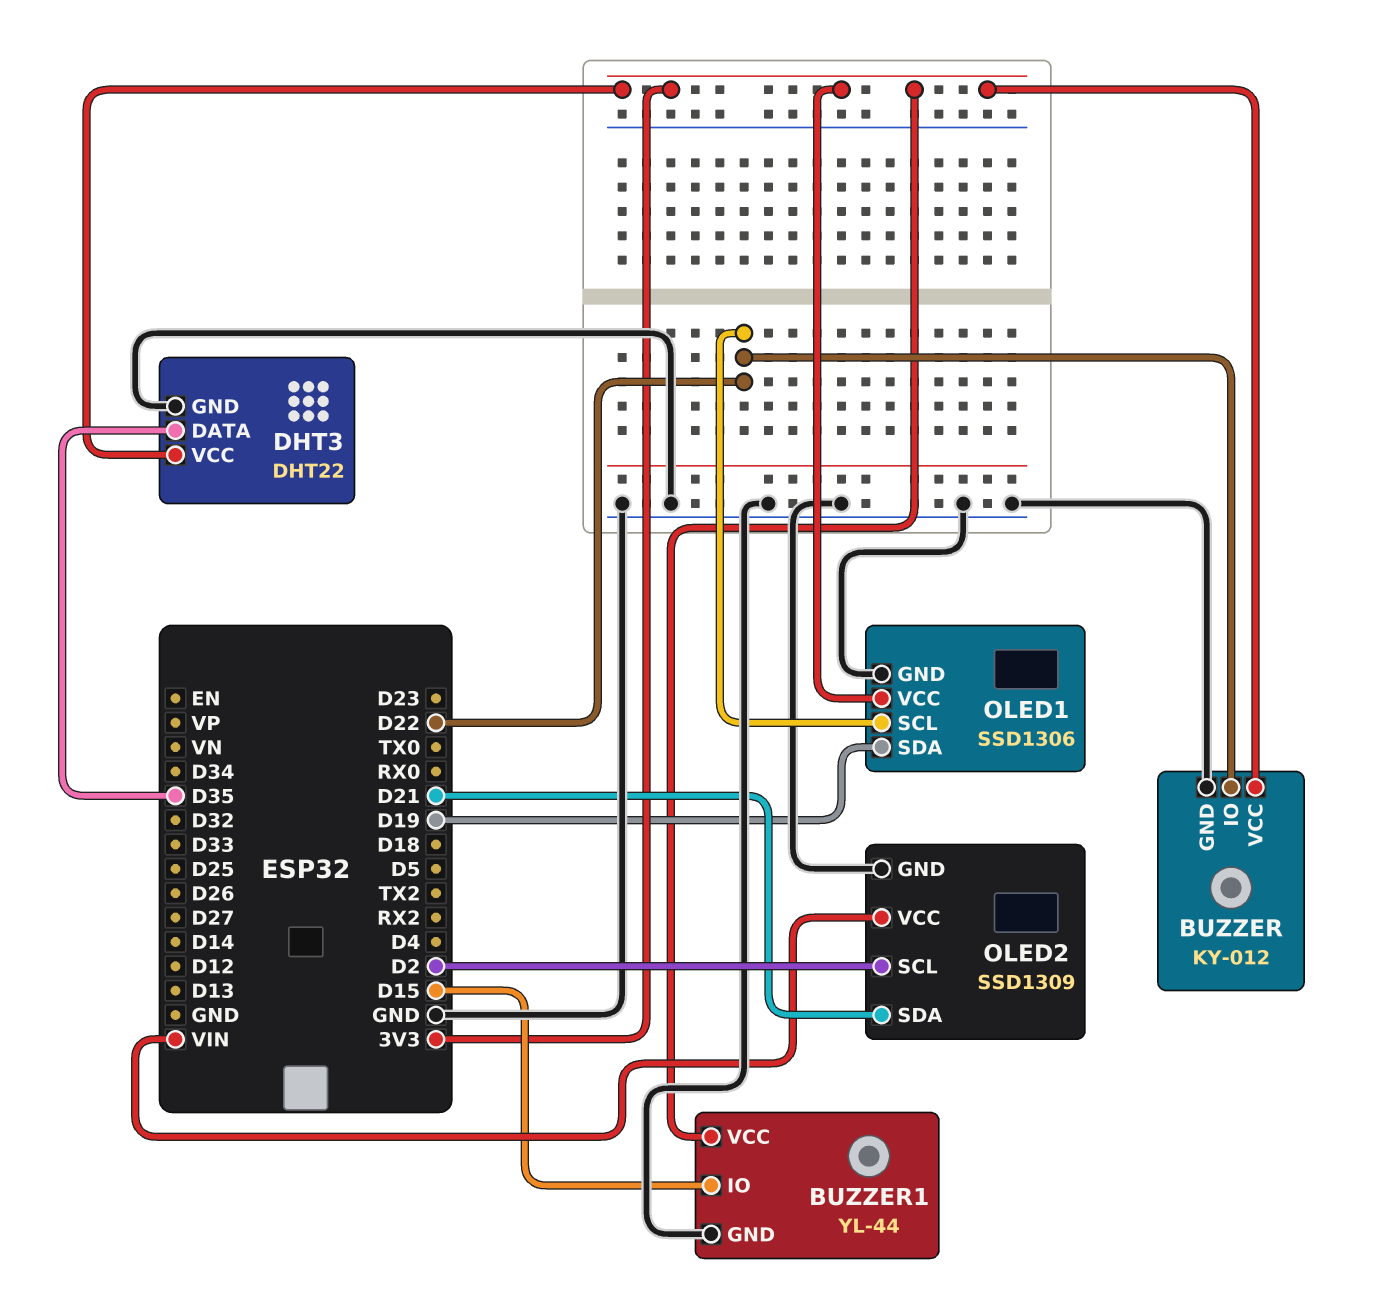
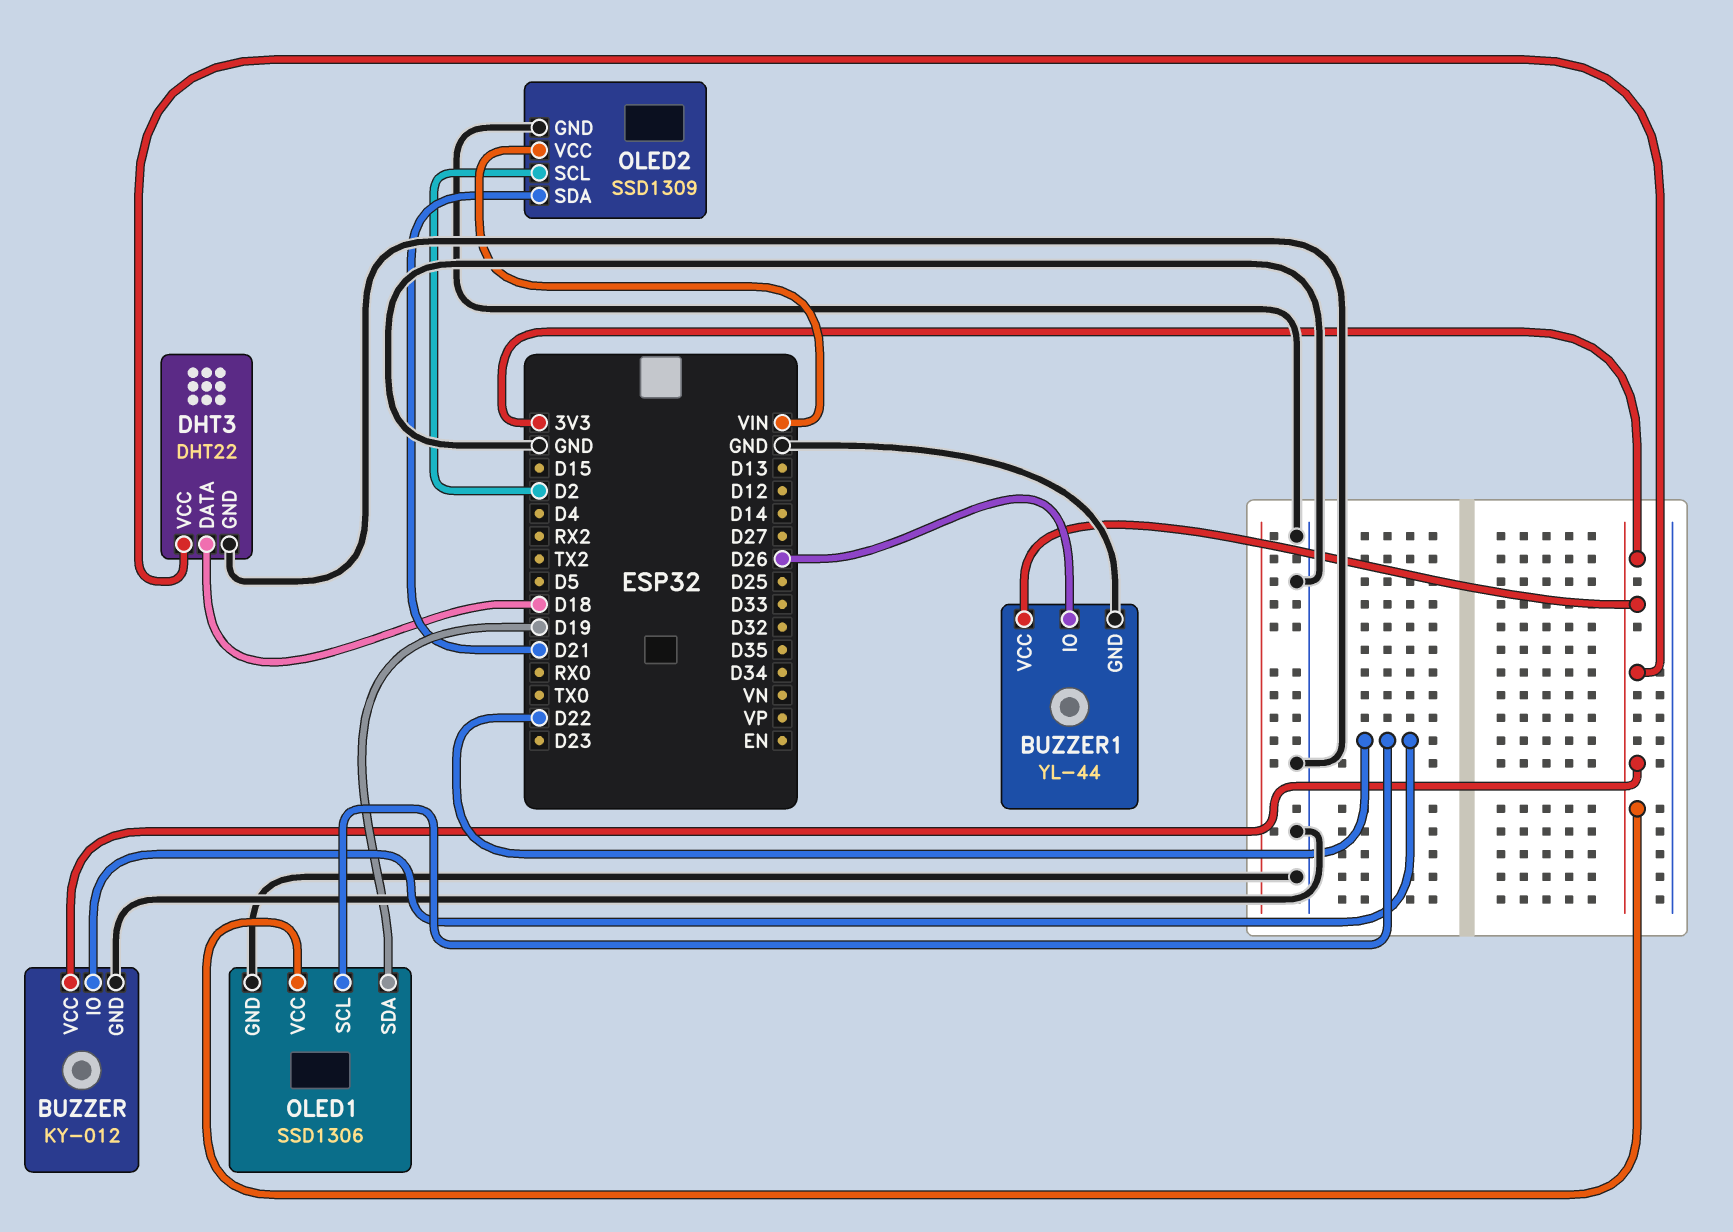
BUZZER1 pin IO: D15 -> D26
DHT3 pin DATA: D35 -> D18

